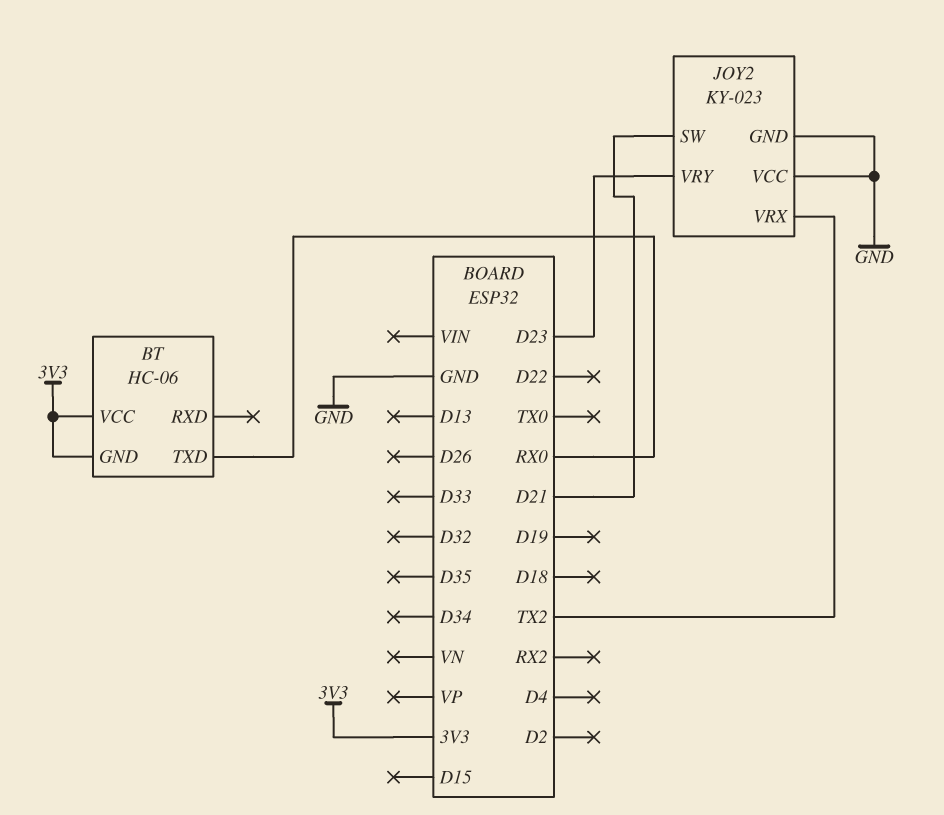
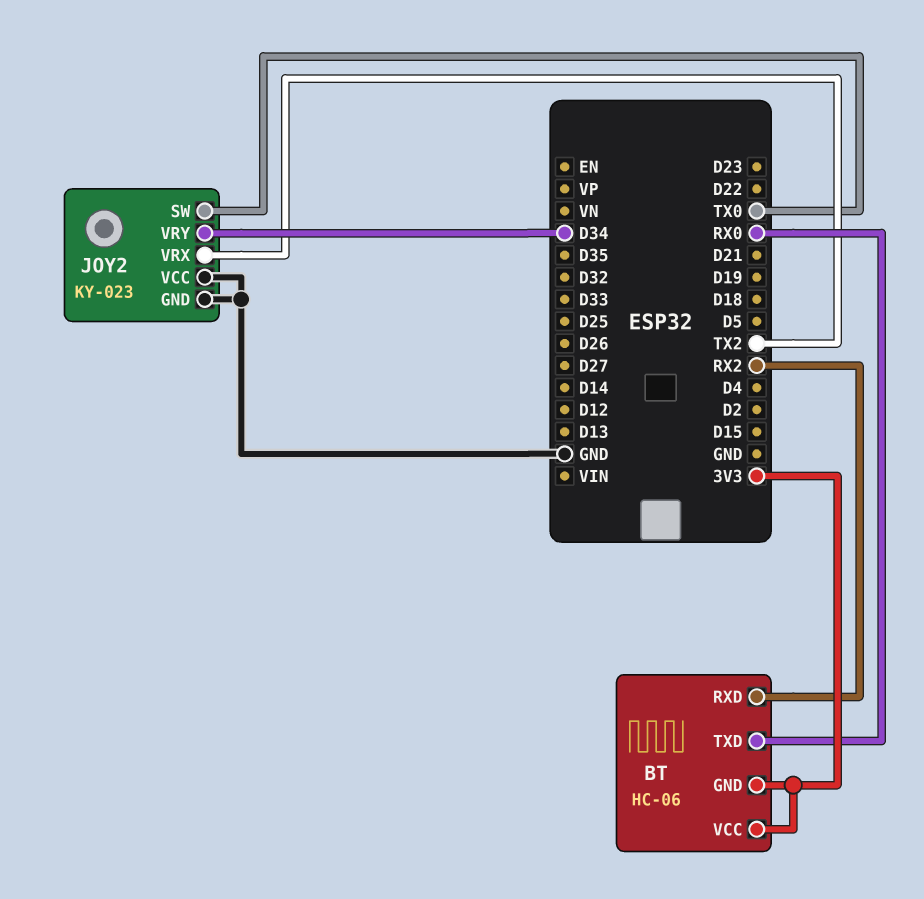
BT pin RXD: none -> RX2
JOY2 pin SW: D21 -> TX0
JOY2 pin VRY: D23 -> D34

